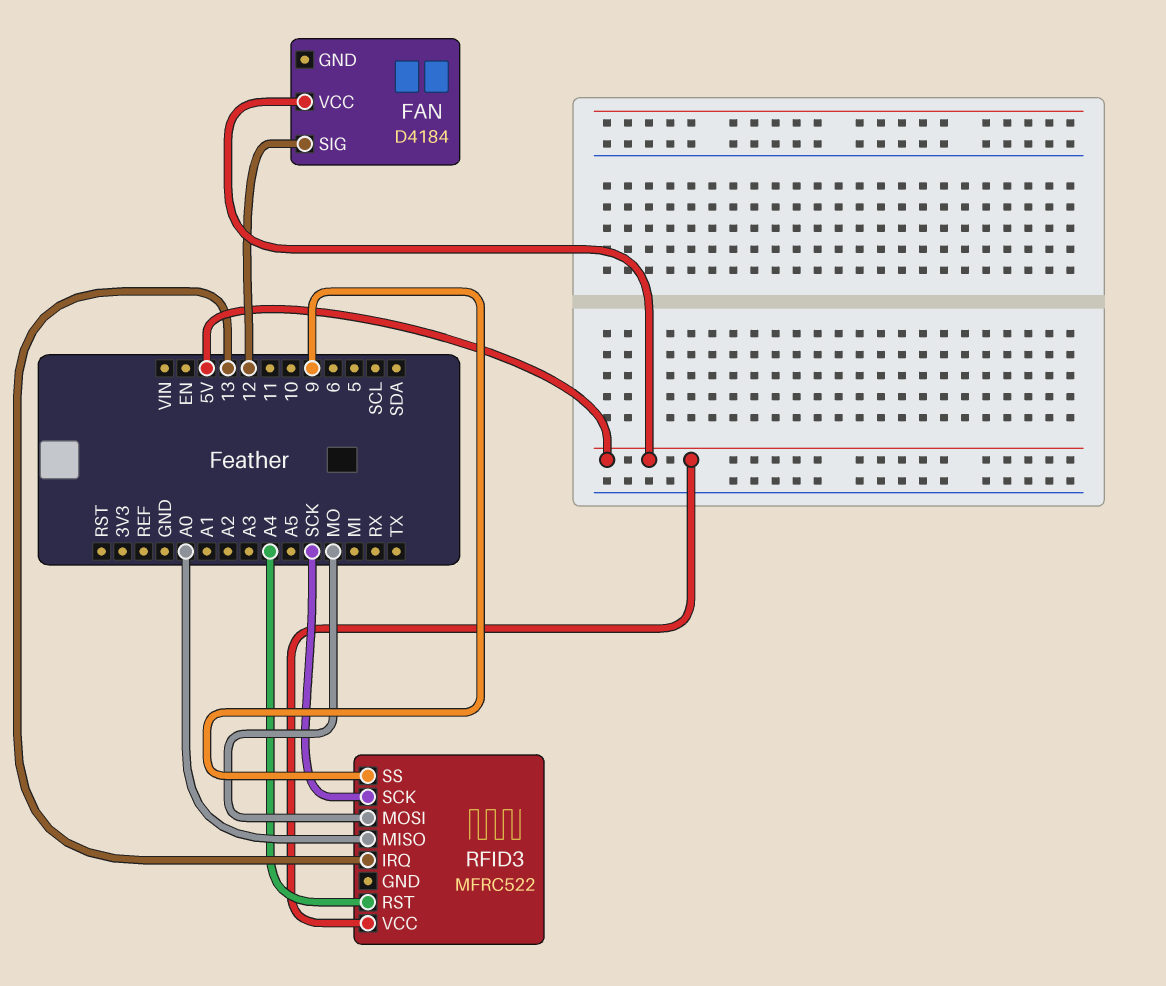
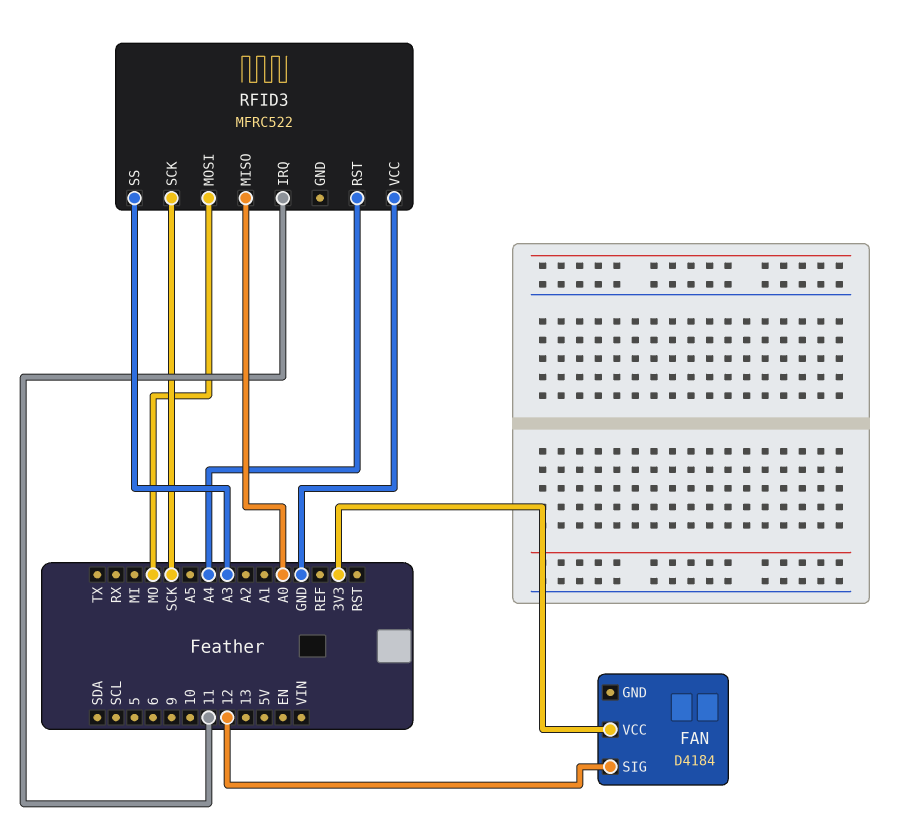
FAN pin VCC: 5V -> 3V3
RFID3 pin IRQ: 13 -> 11
RFID3 pin SS: 9 -> A3
RFID3 pin VCC: 5V -> GND

